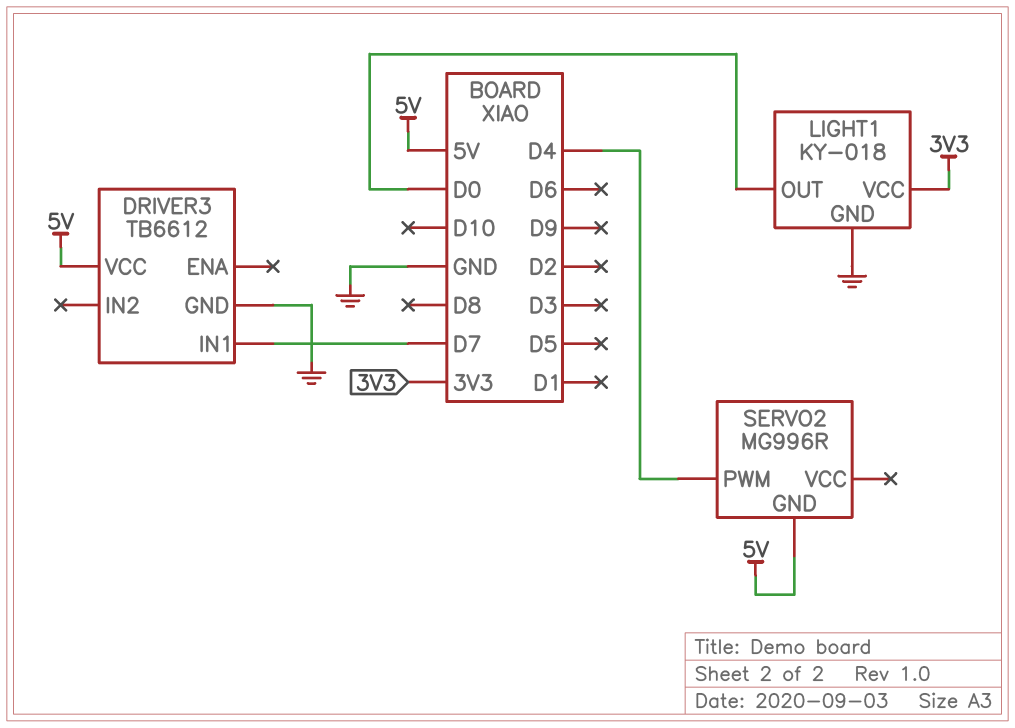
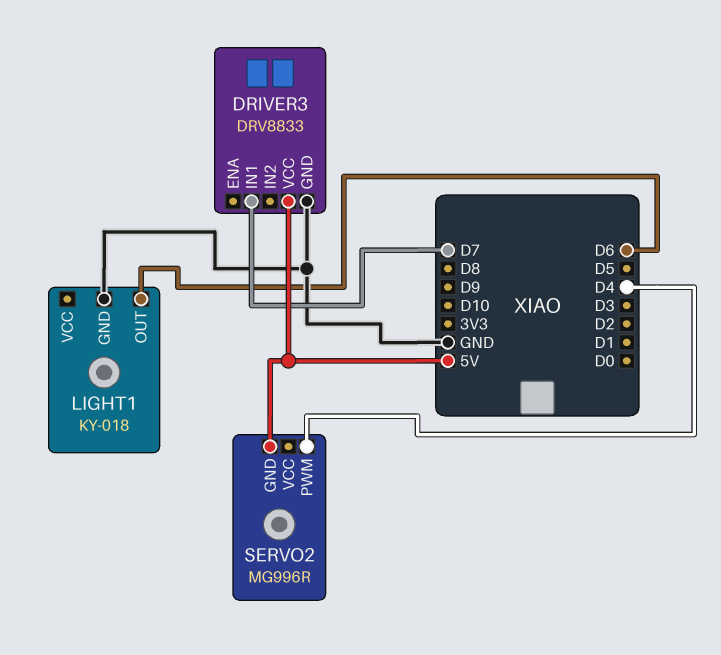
DRIVER3: TB6612 -> DRV8833
LIGHT1 pin OUT: D0 -> D6
LIGHT1 pin VCC: 3V3 -> none

